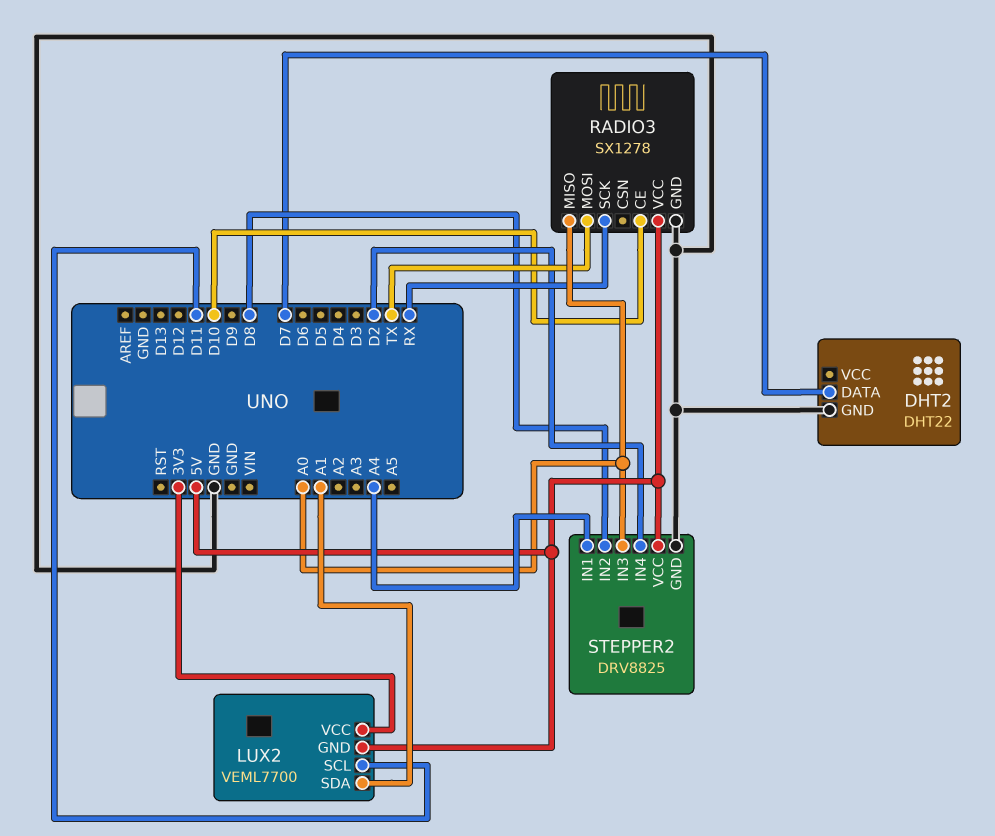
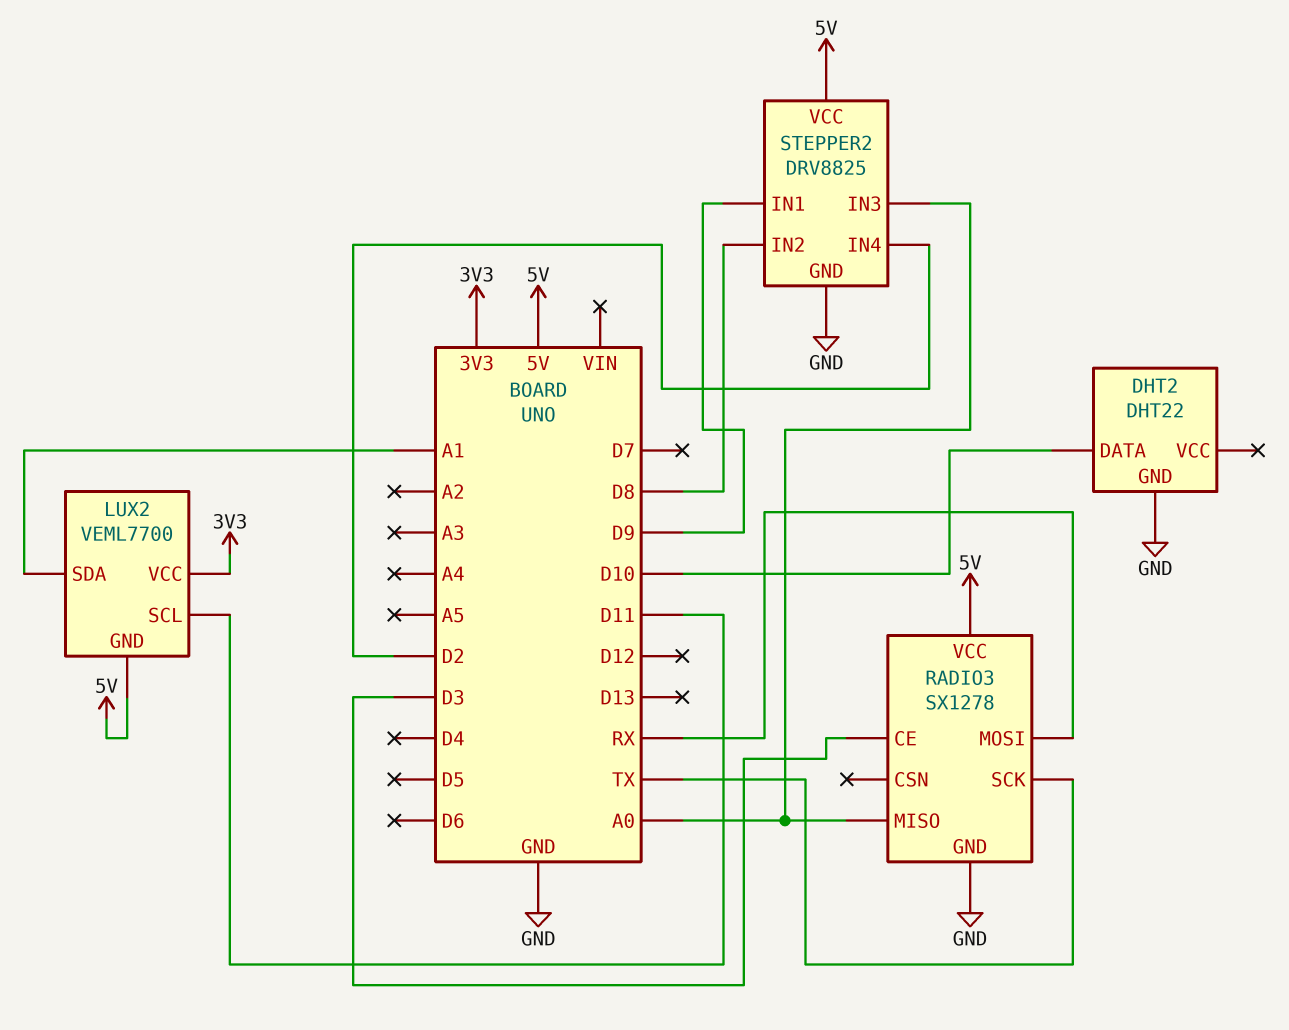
DHT2 pin DATA: D7 -> D10
RADIO3 pin CE: D10 -> D3
RADIO3 pin MOSI: TX -> RX
RADIO3 pin SCK: RX -> TX
STEPPER2 pin IN1: A4 -> D9

